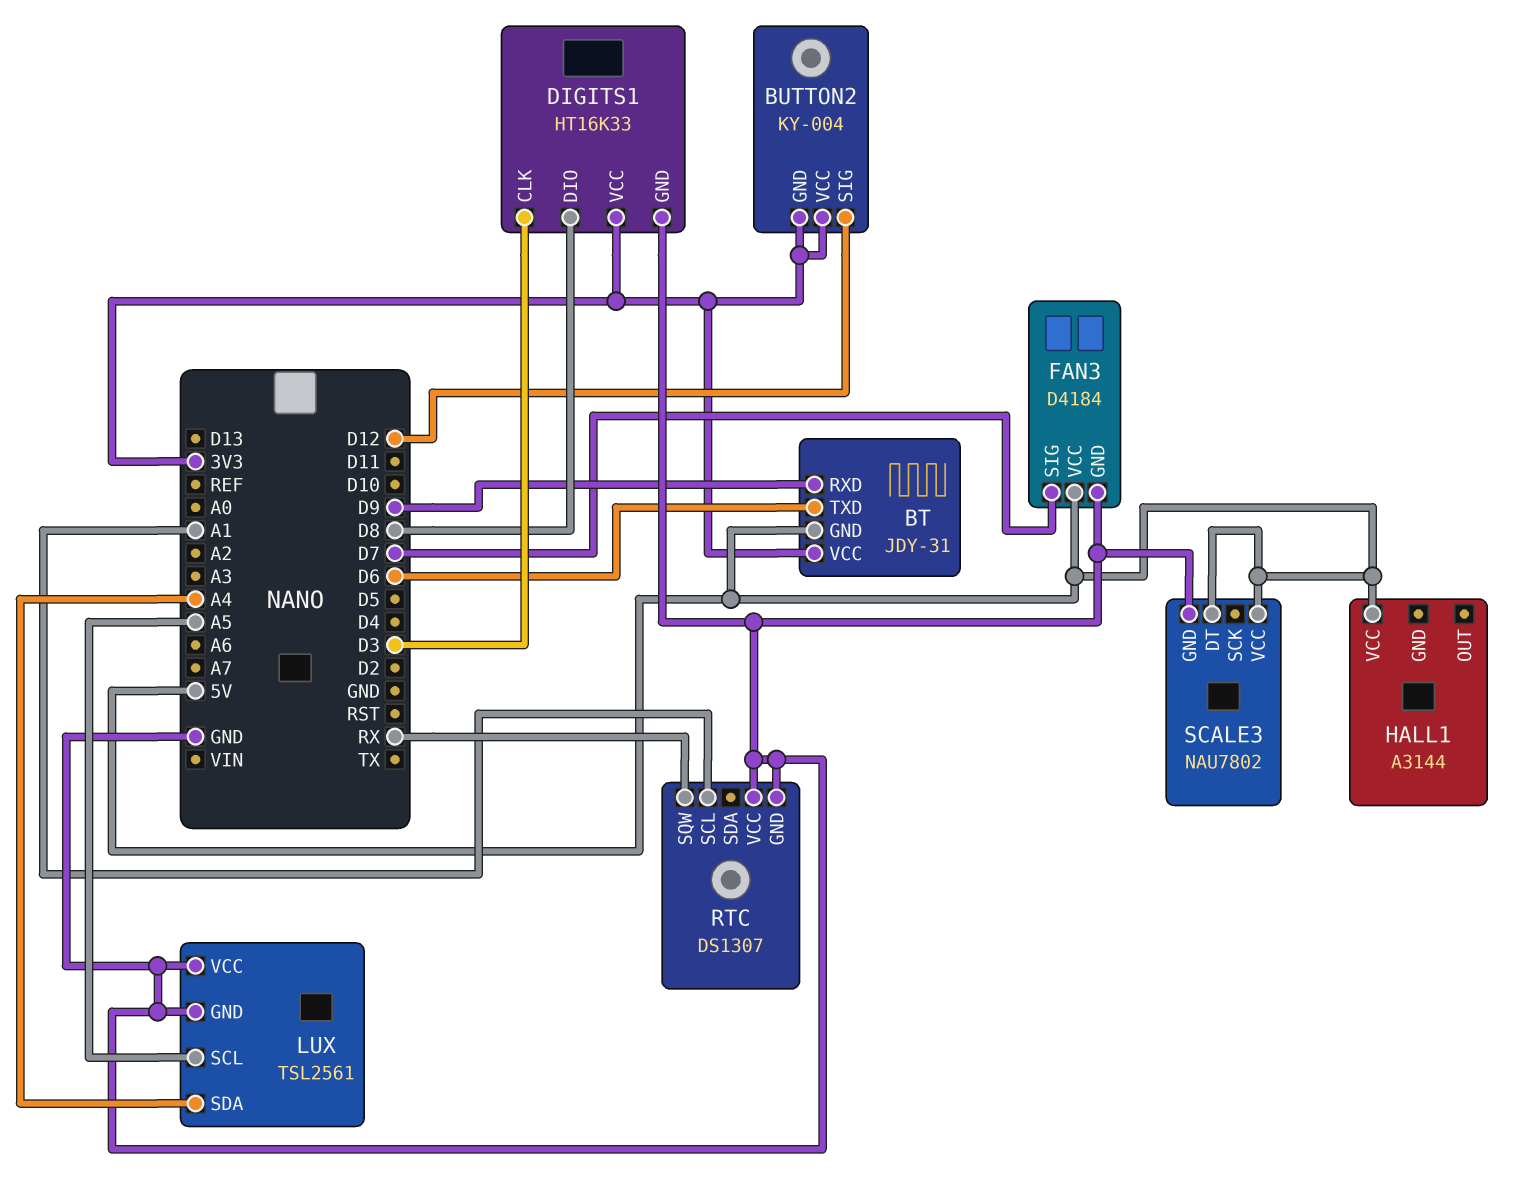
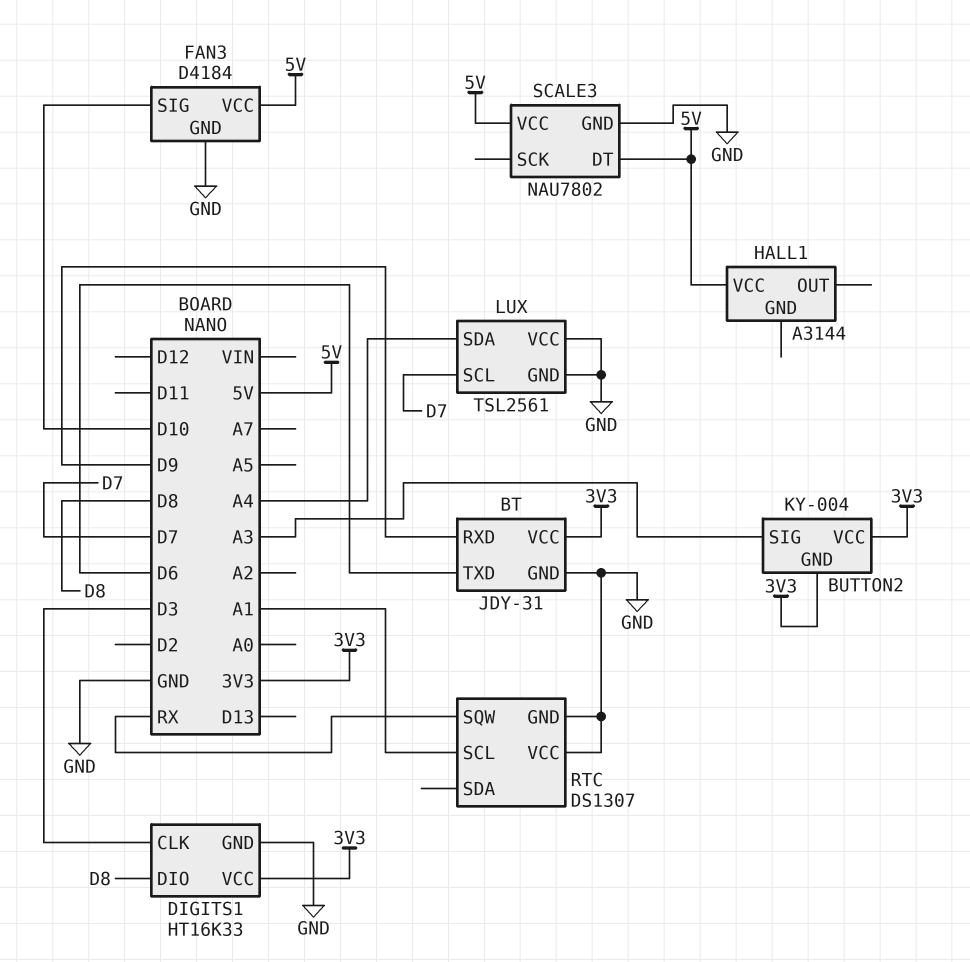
BT pin GND: 5V -> GND
BUTTON2 pin SIG: D12 -> A3
FAN3 pin SIG: D7 -> D10
LUX pin SCL: A5 -> D7

